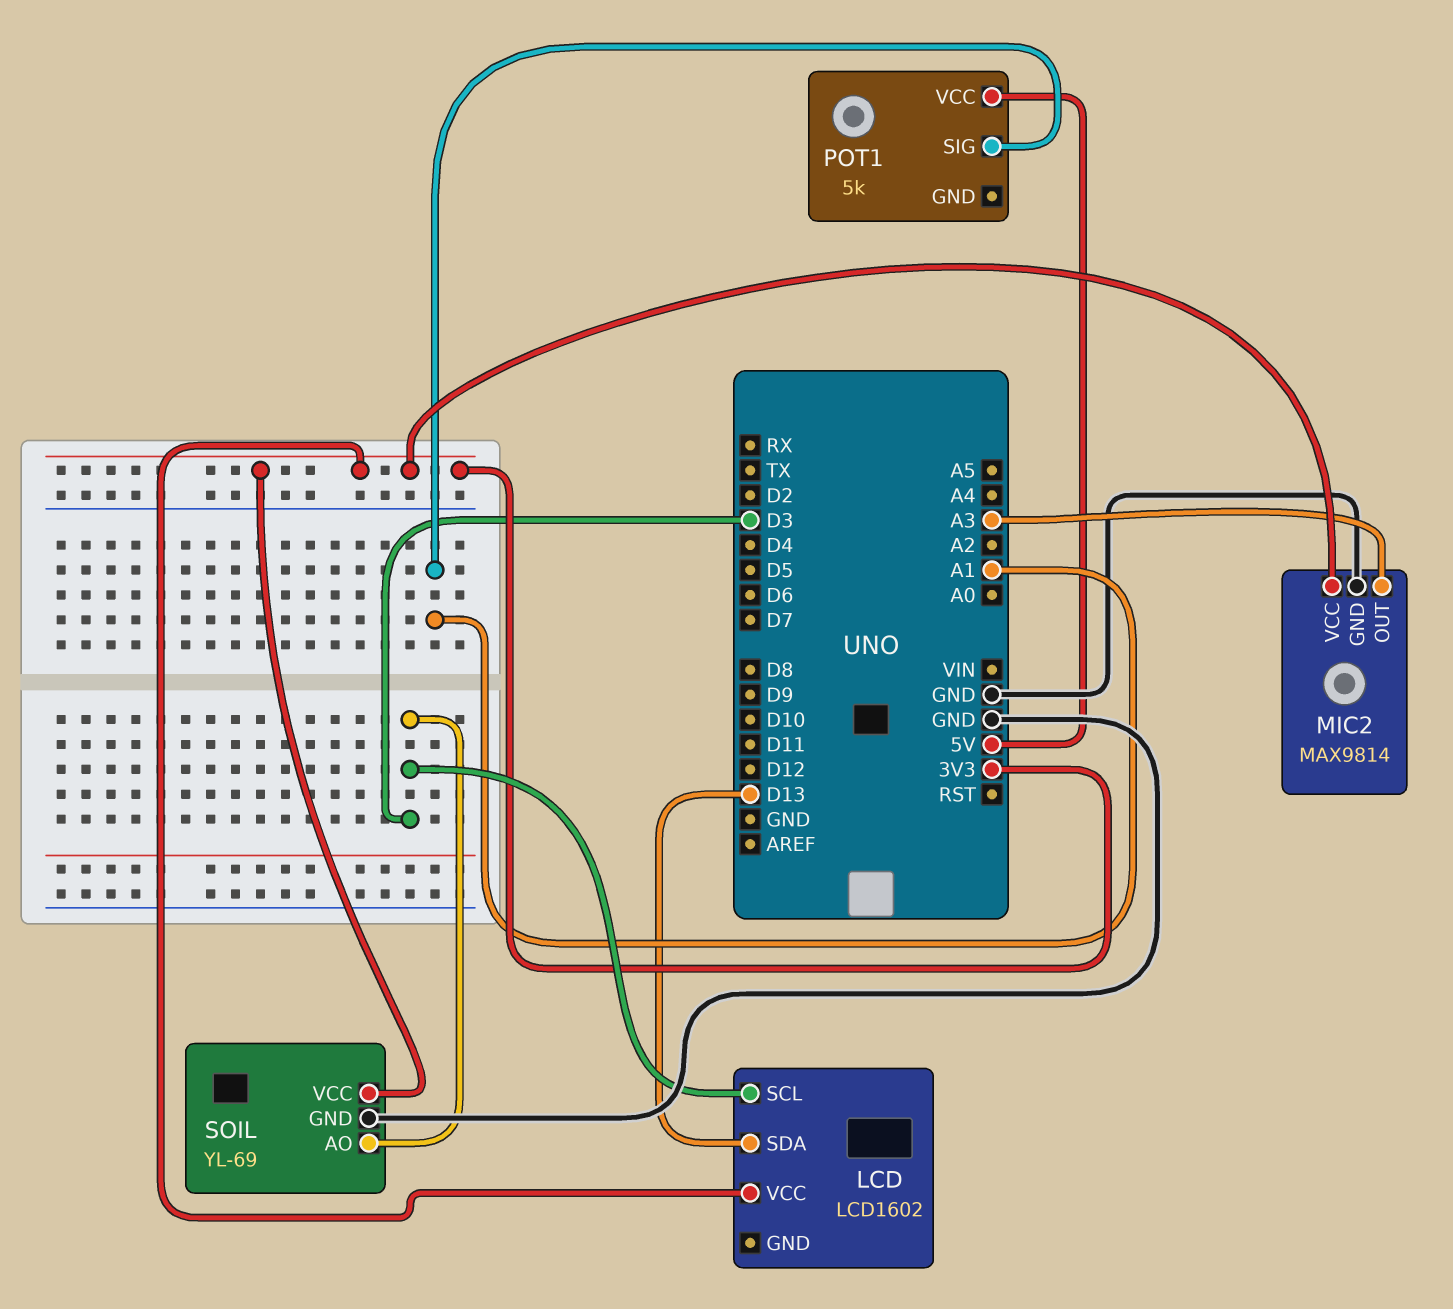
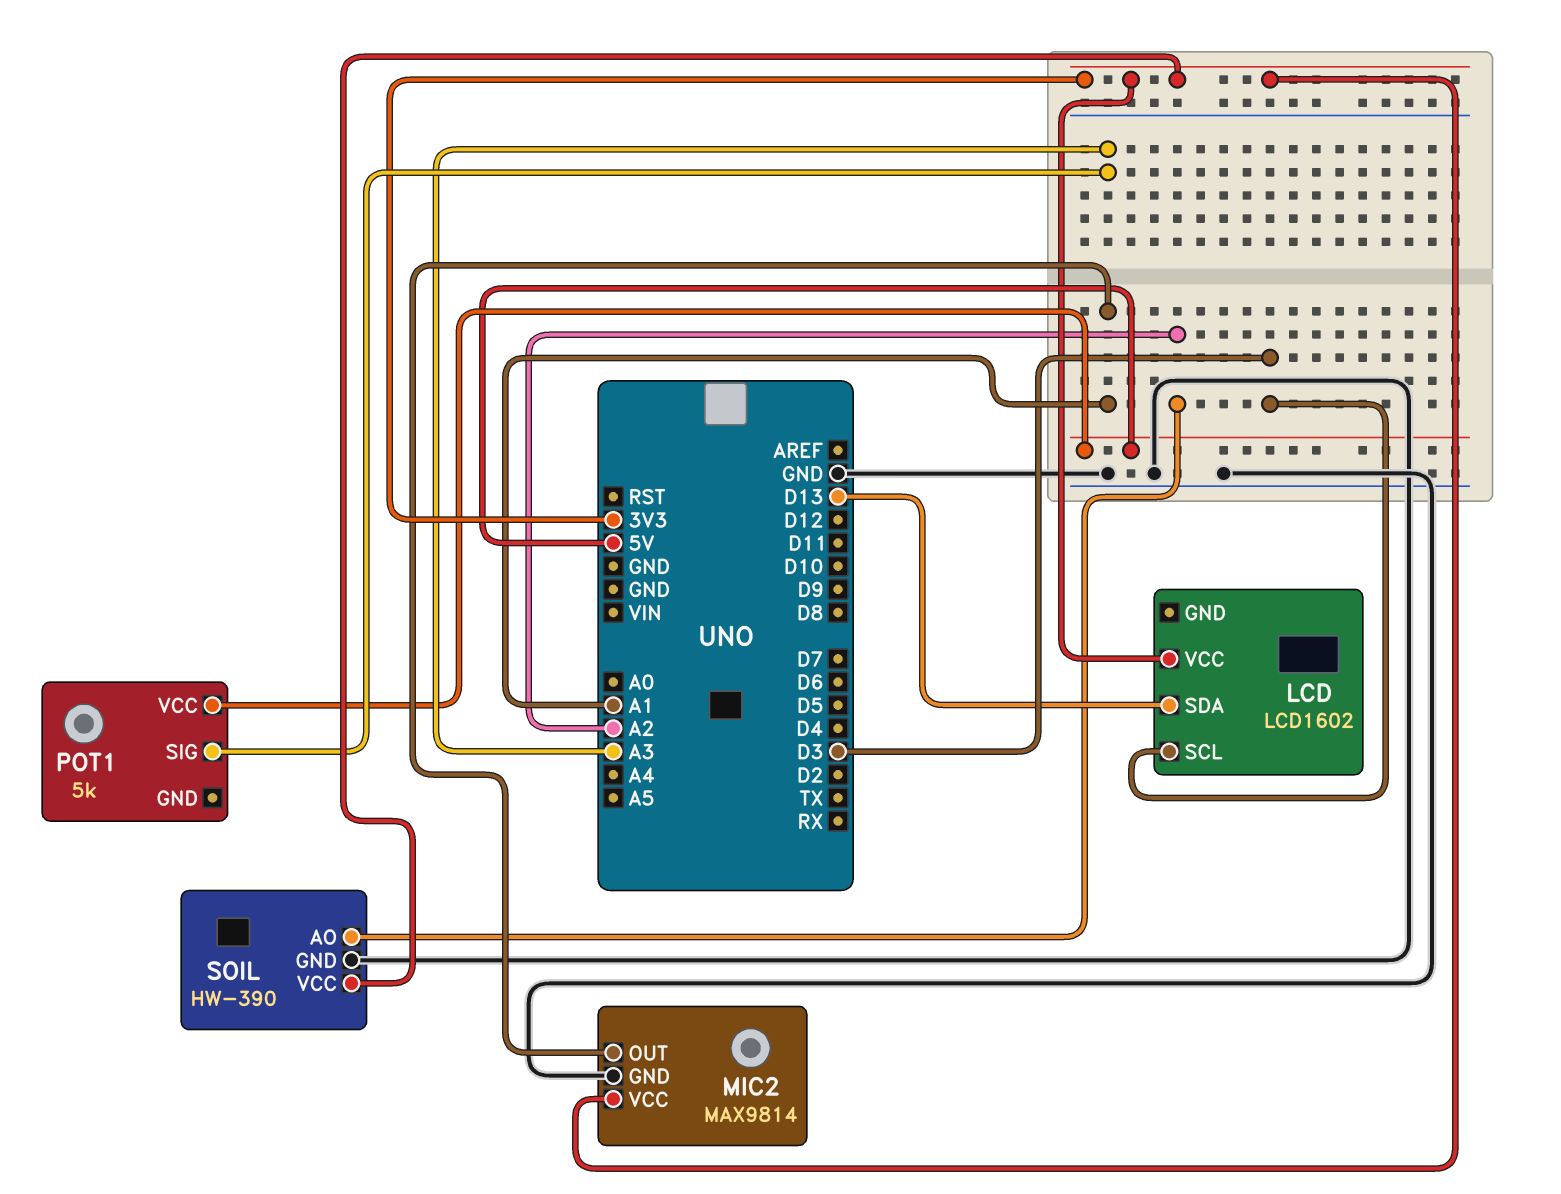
MIC2 pin OUT: A3 -> A1
POT1 pin SIG: A1 -> A3
SOIL: YL-69 -> HW-390
SOIL pin AO: D3 -> A2

